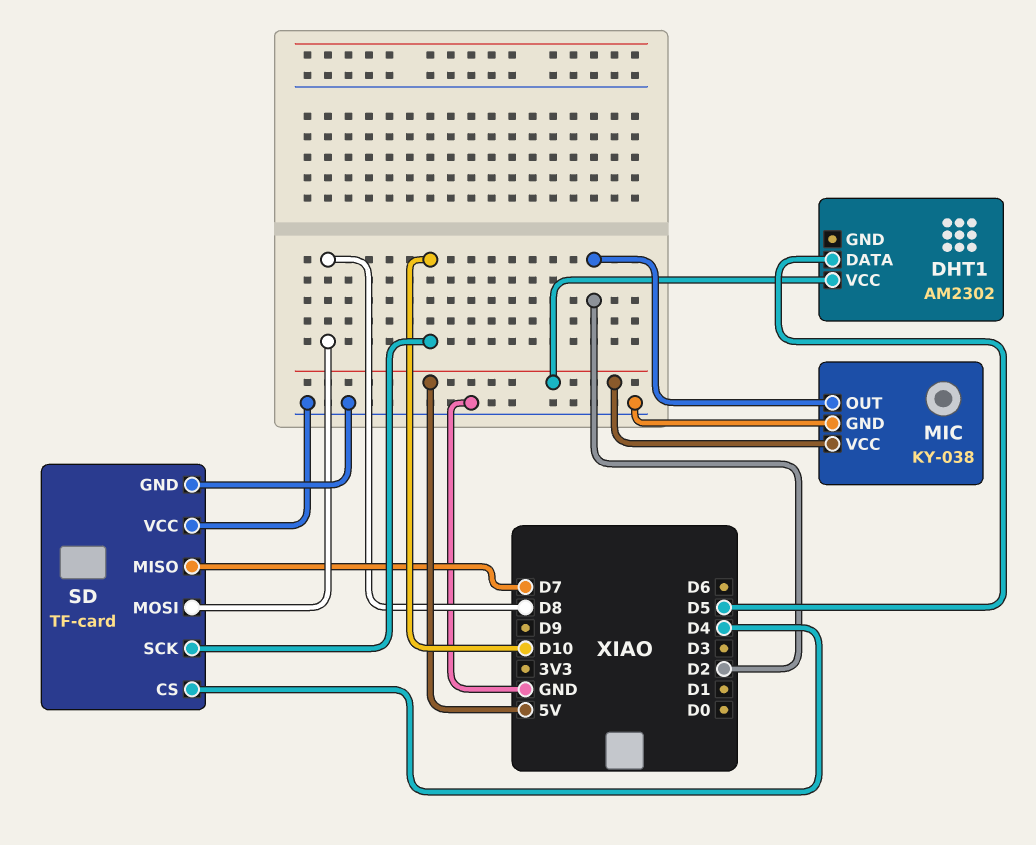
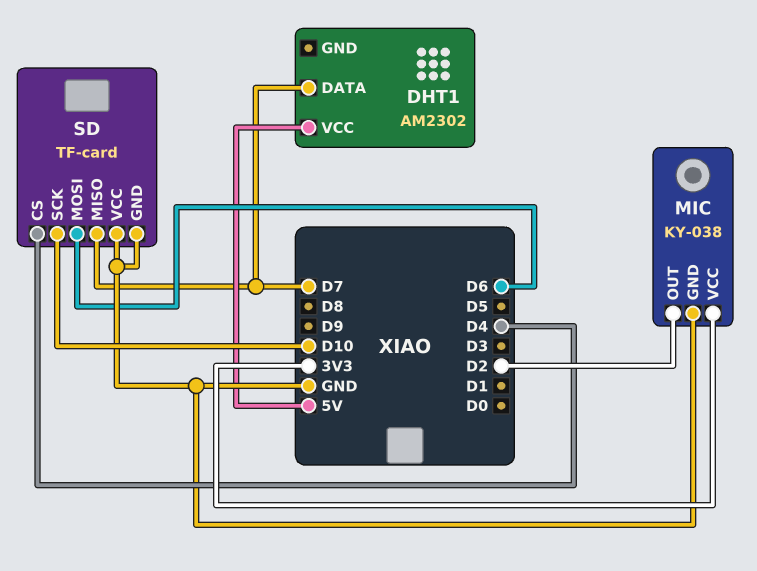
DHT1 pin DATA: D5 -> D7
MIC pin VCC: 5V -> 3V3
SD pin MOSI: D8 -> D6

